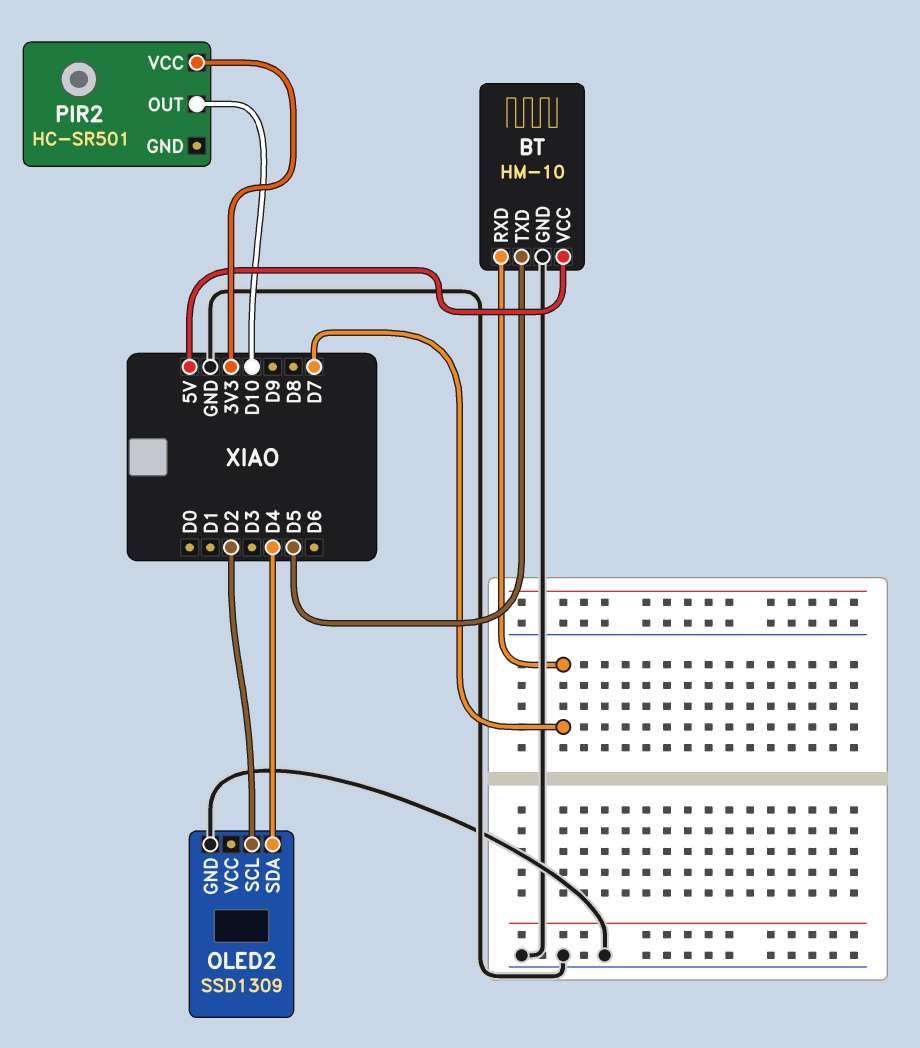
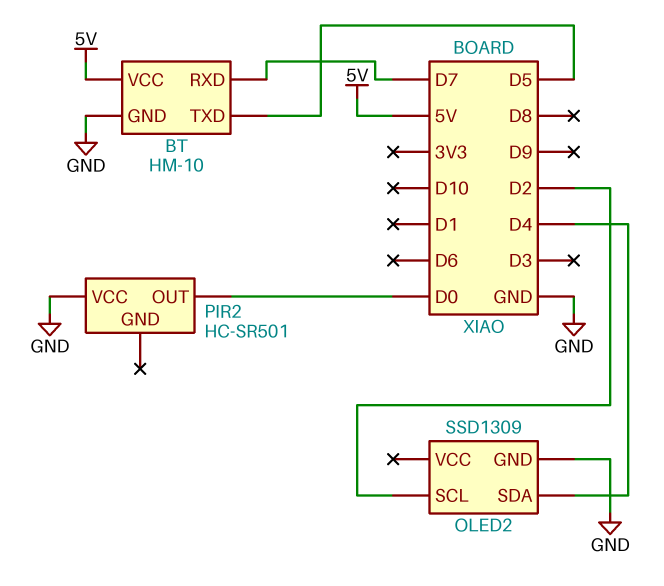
PIR2 pin OUT: D10 -> D0
PIR2 pin VCC: 3V3 -> GND

